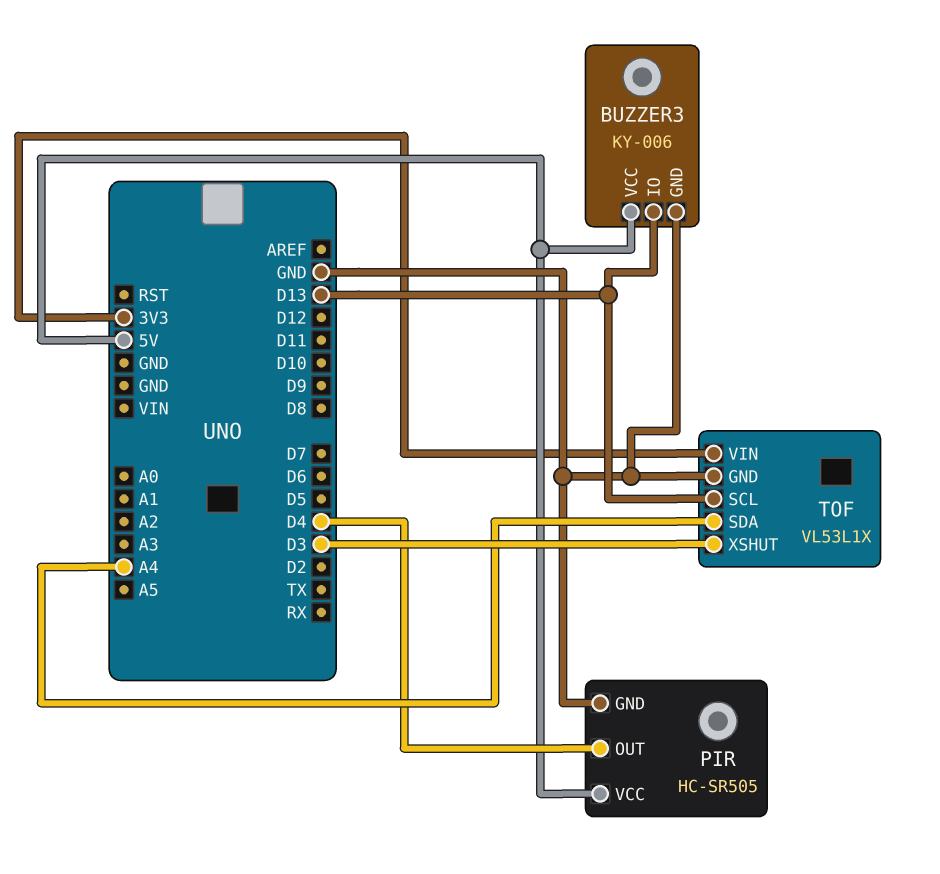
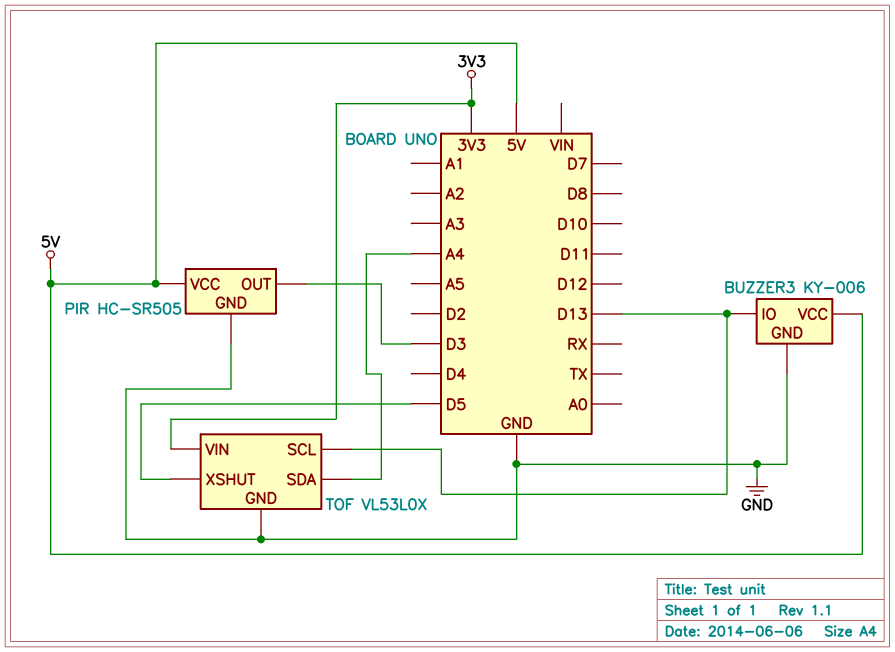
PIR pin OUT: D4 -> D3
TOF: VL53L1X -> VL53L0X
TOF pin XSHUT: D3 -> D5

